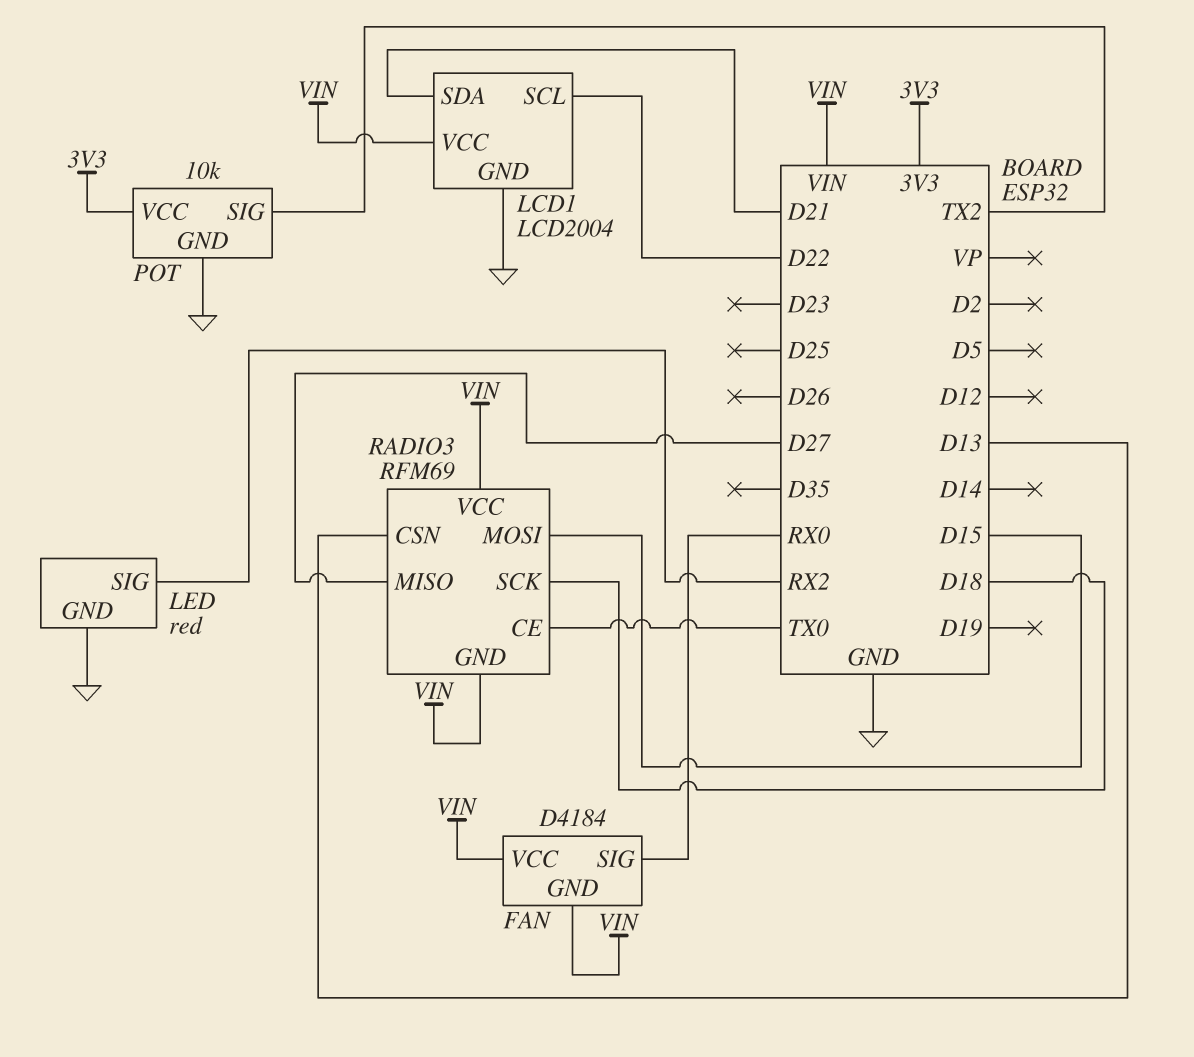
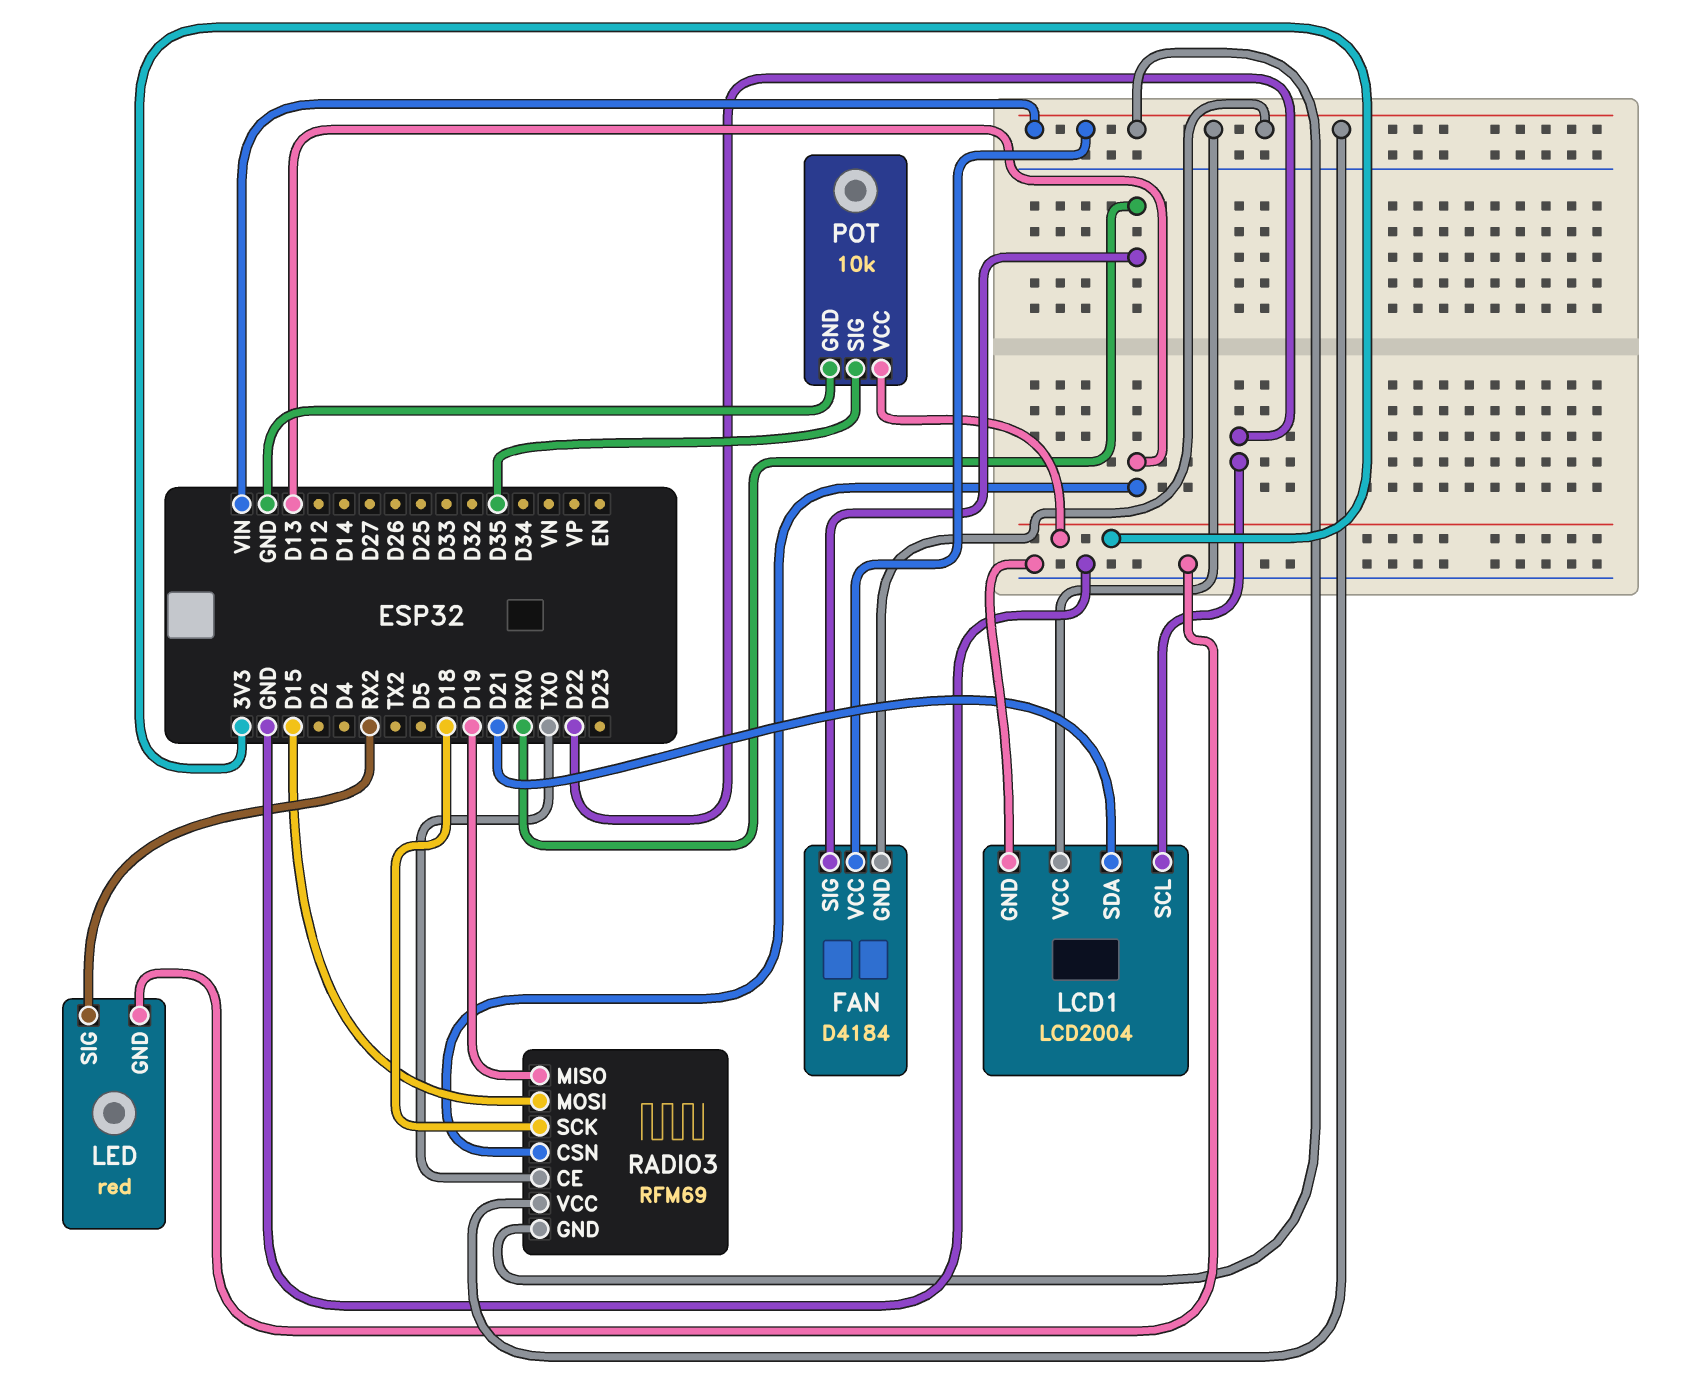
POT pin SIG: TX2 -> D35
RADIO3 pin MISO: D27 -> D19

